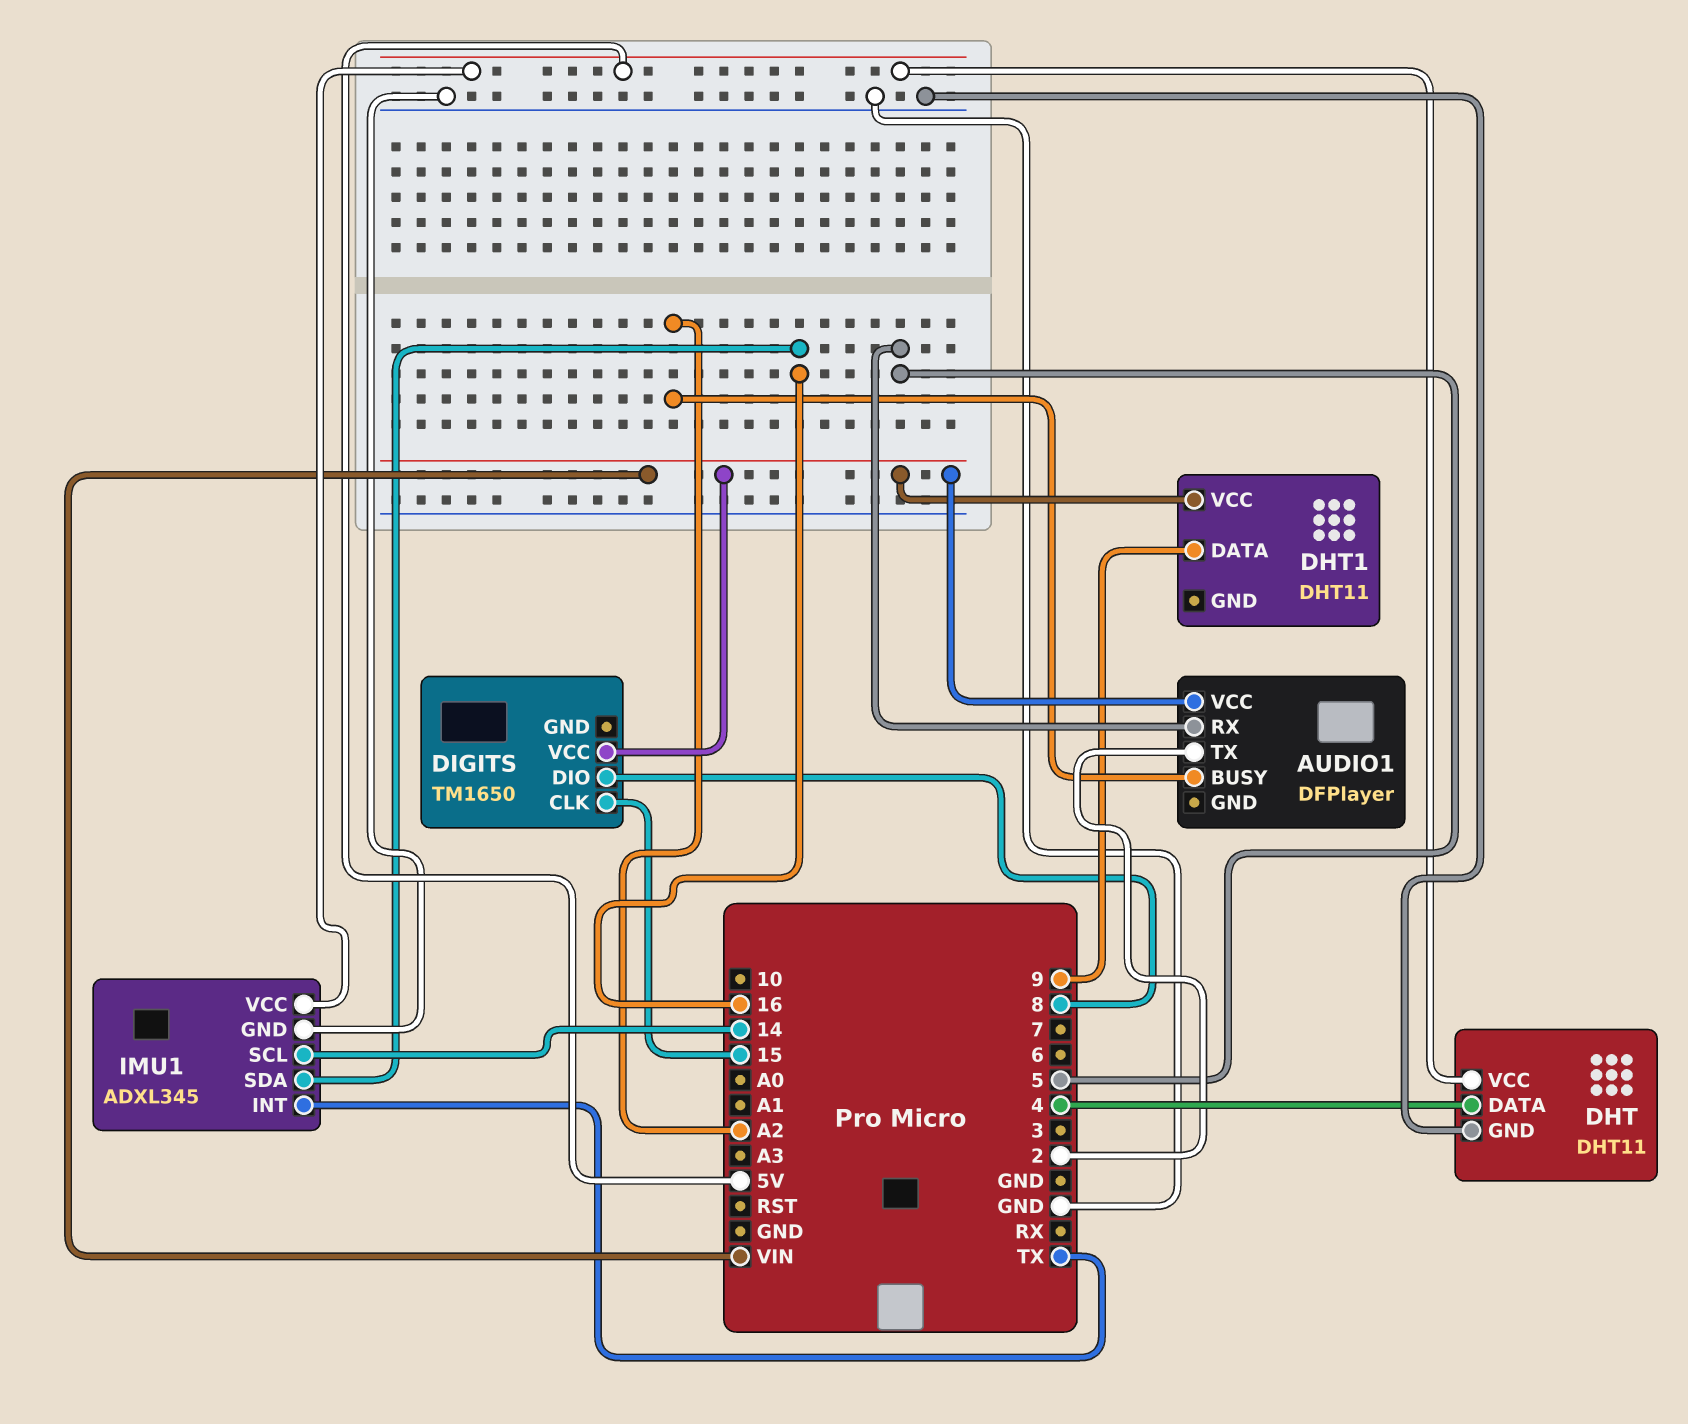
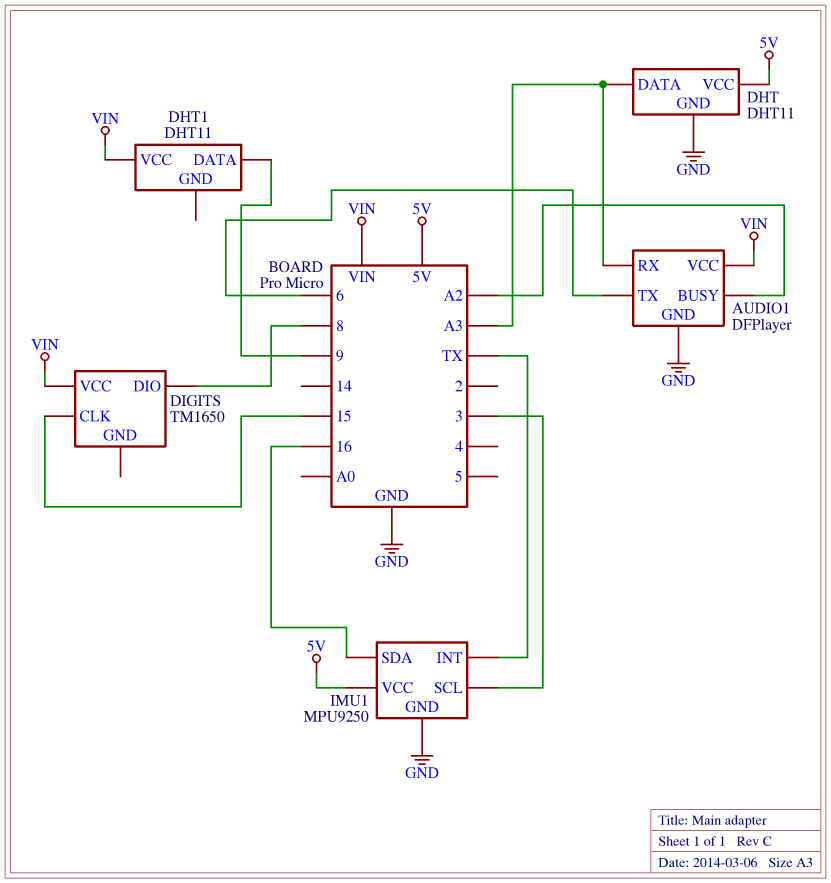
AUDIO1 pin GND: none -> GND
AUDIO1 pin RX: 5 -> A3
AUDIO1 pin TX: 2 -> 6
DHT pin DATA: 4 -> A3
IMU1: ADXL345 -> MPU9250
IMU1 pin SCL: 14 -> 3

